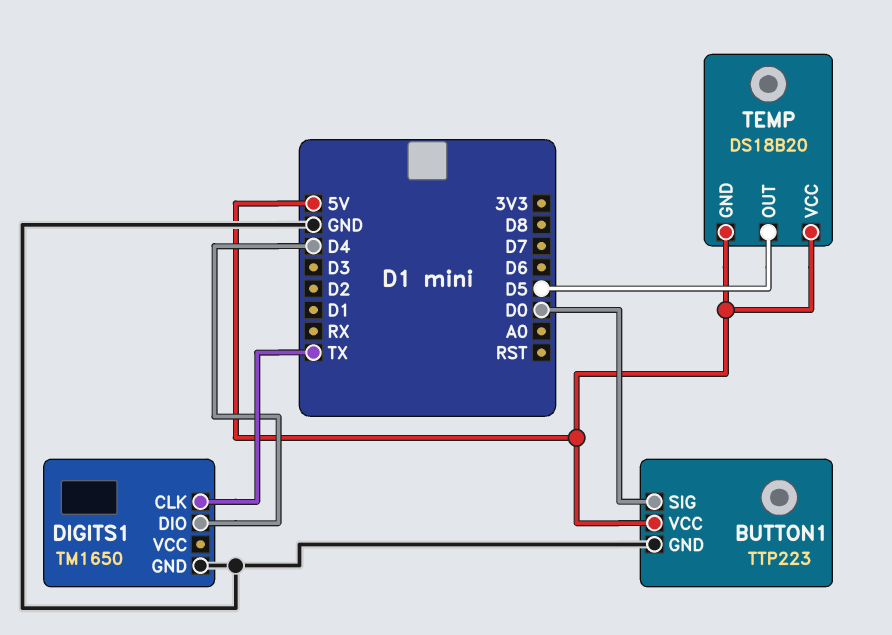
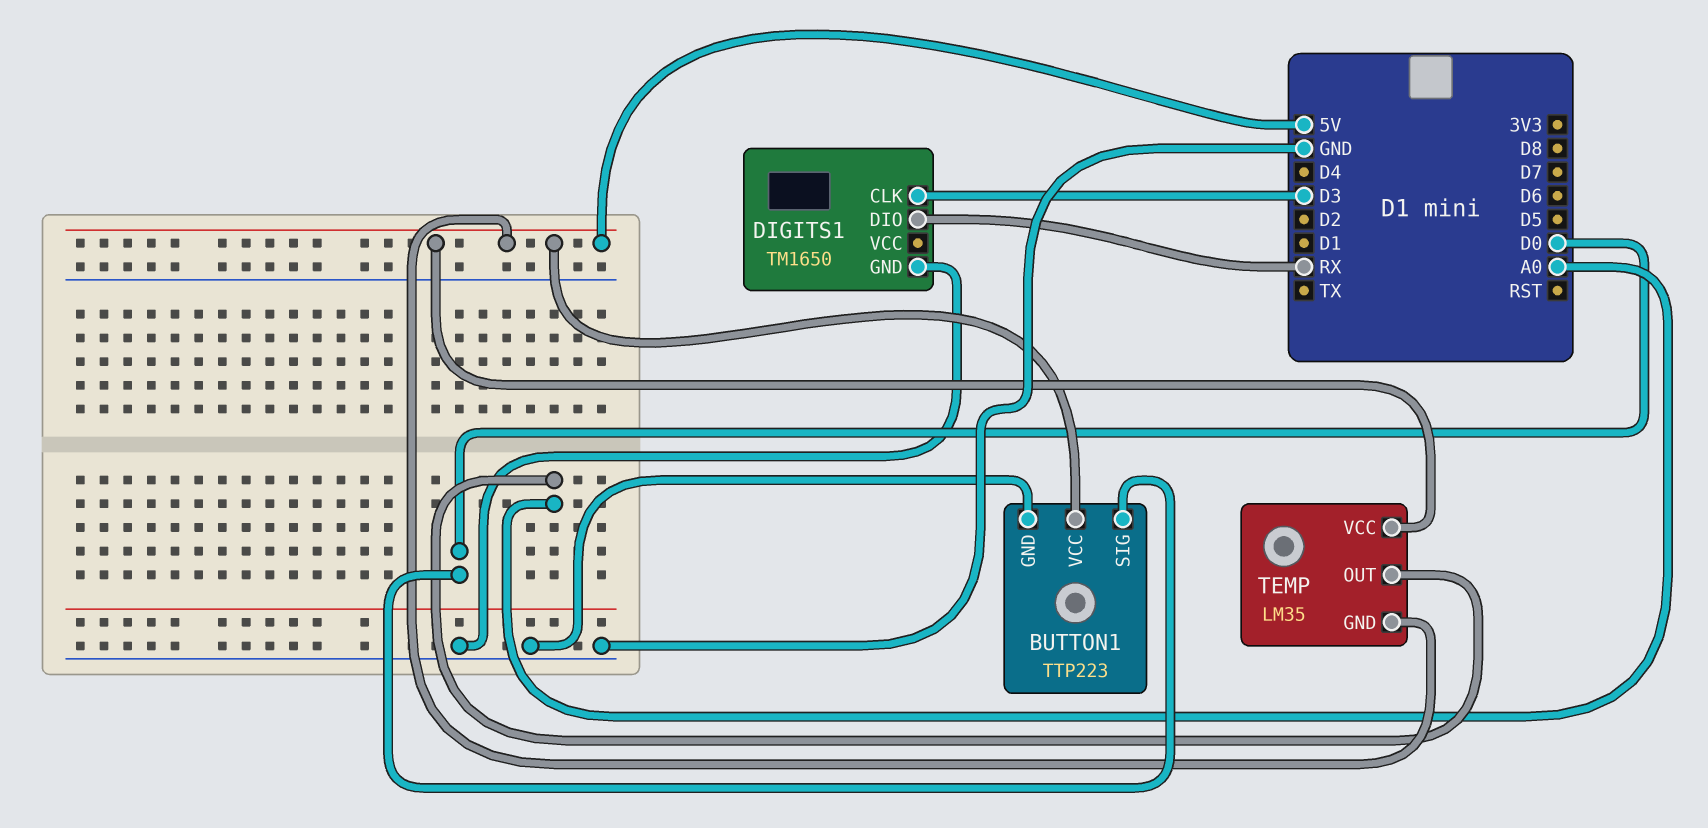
DIGITS1 pin CLK: TX -> D3
DIGITS1 pin DIO: D4 -> RX
TEMP: DS18B20 -> LM35
TEMP pin OUT: D5 -> A0

